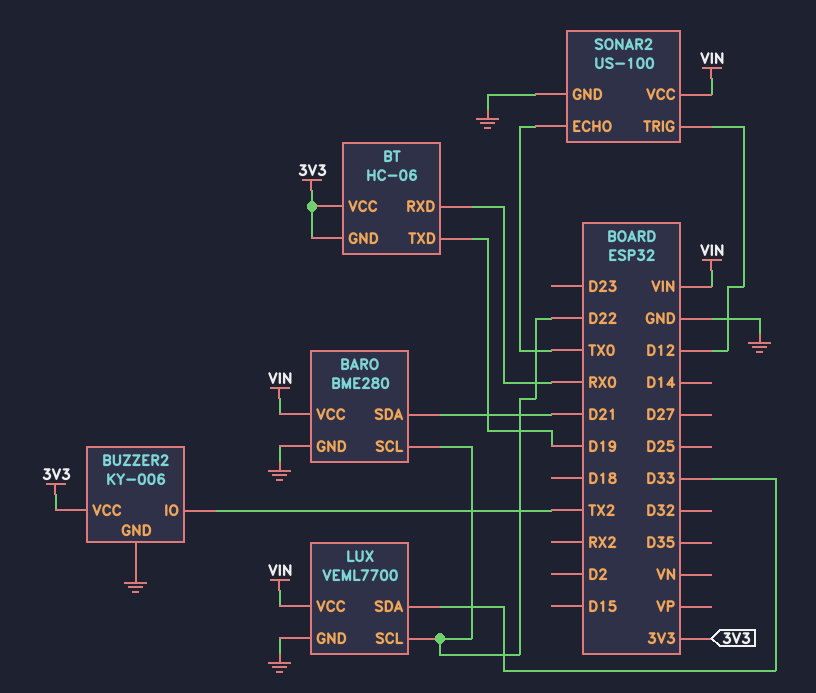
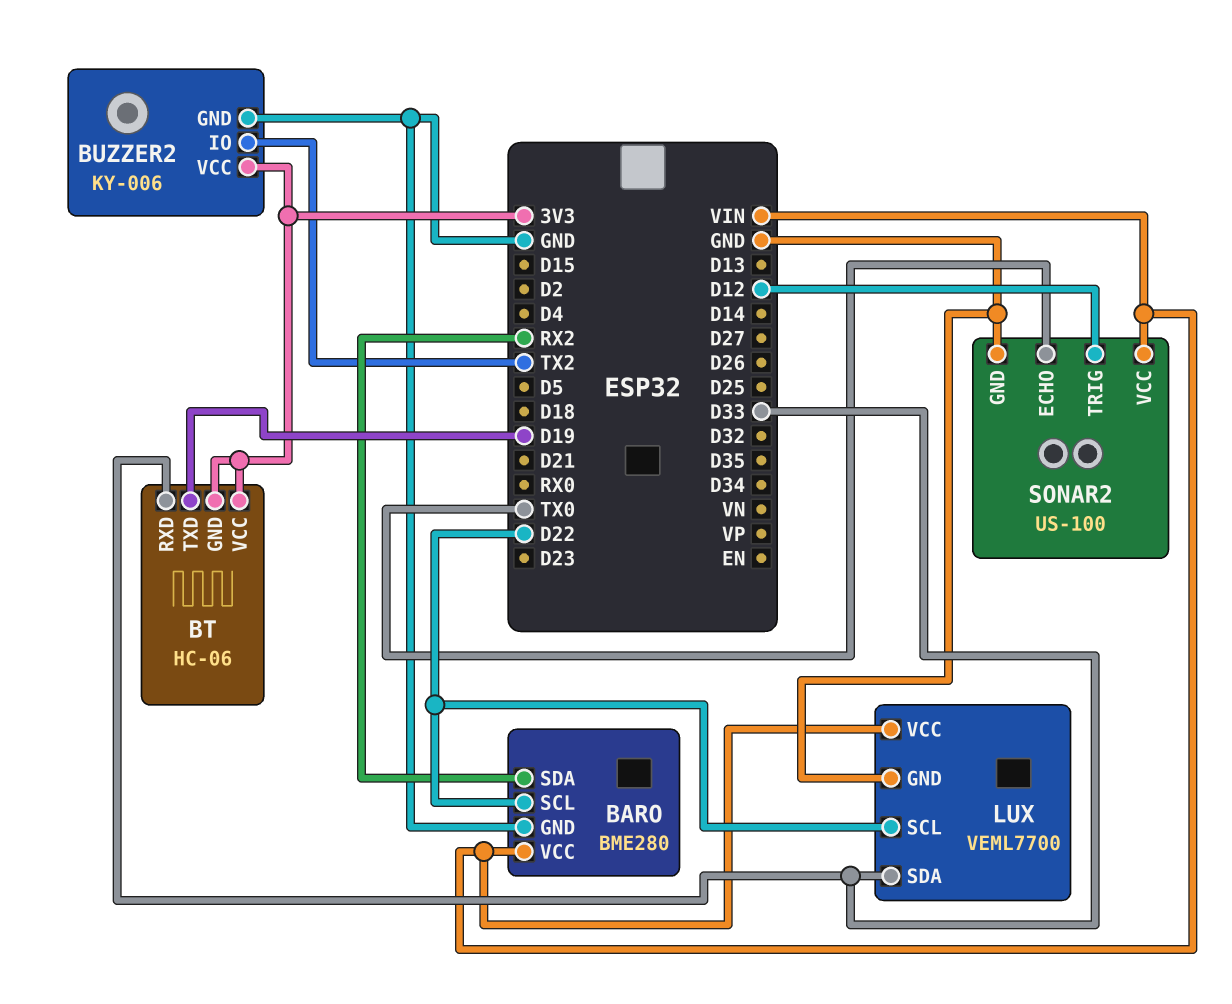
BARO pin SDA: D21 -> RX2
BT pin RXD: RX0 -> D33

